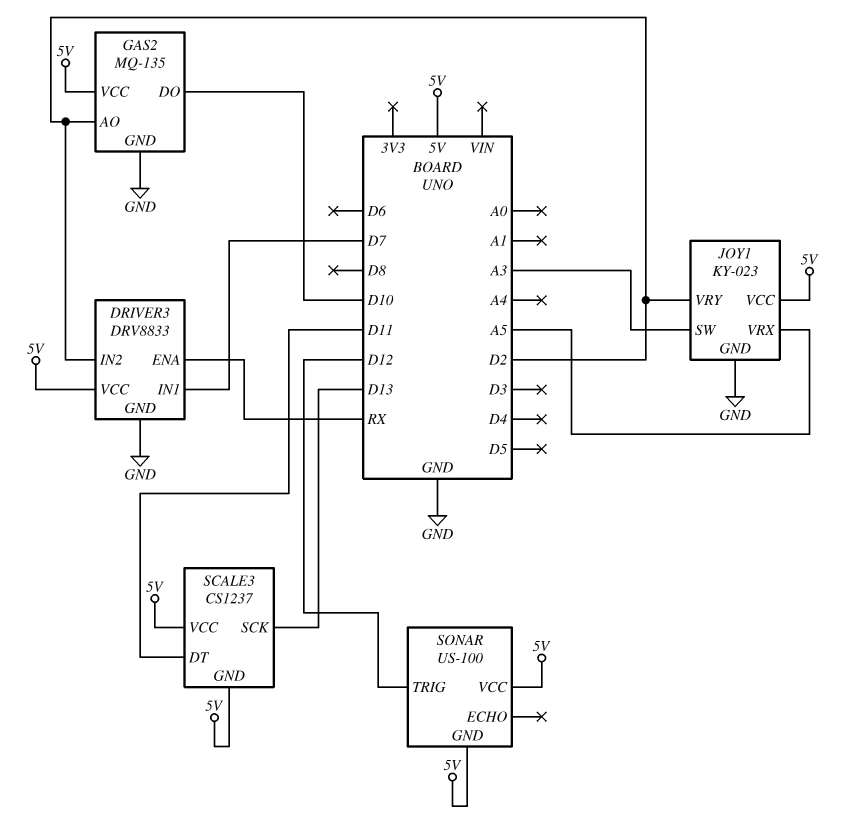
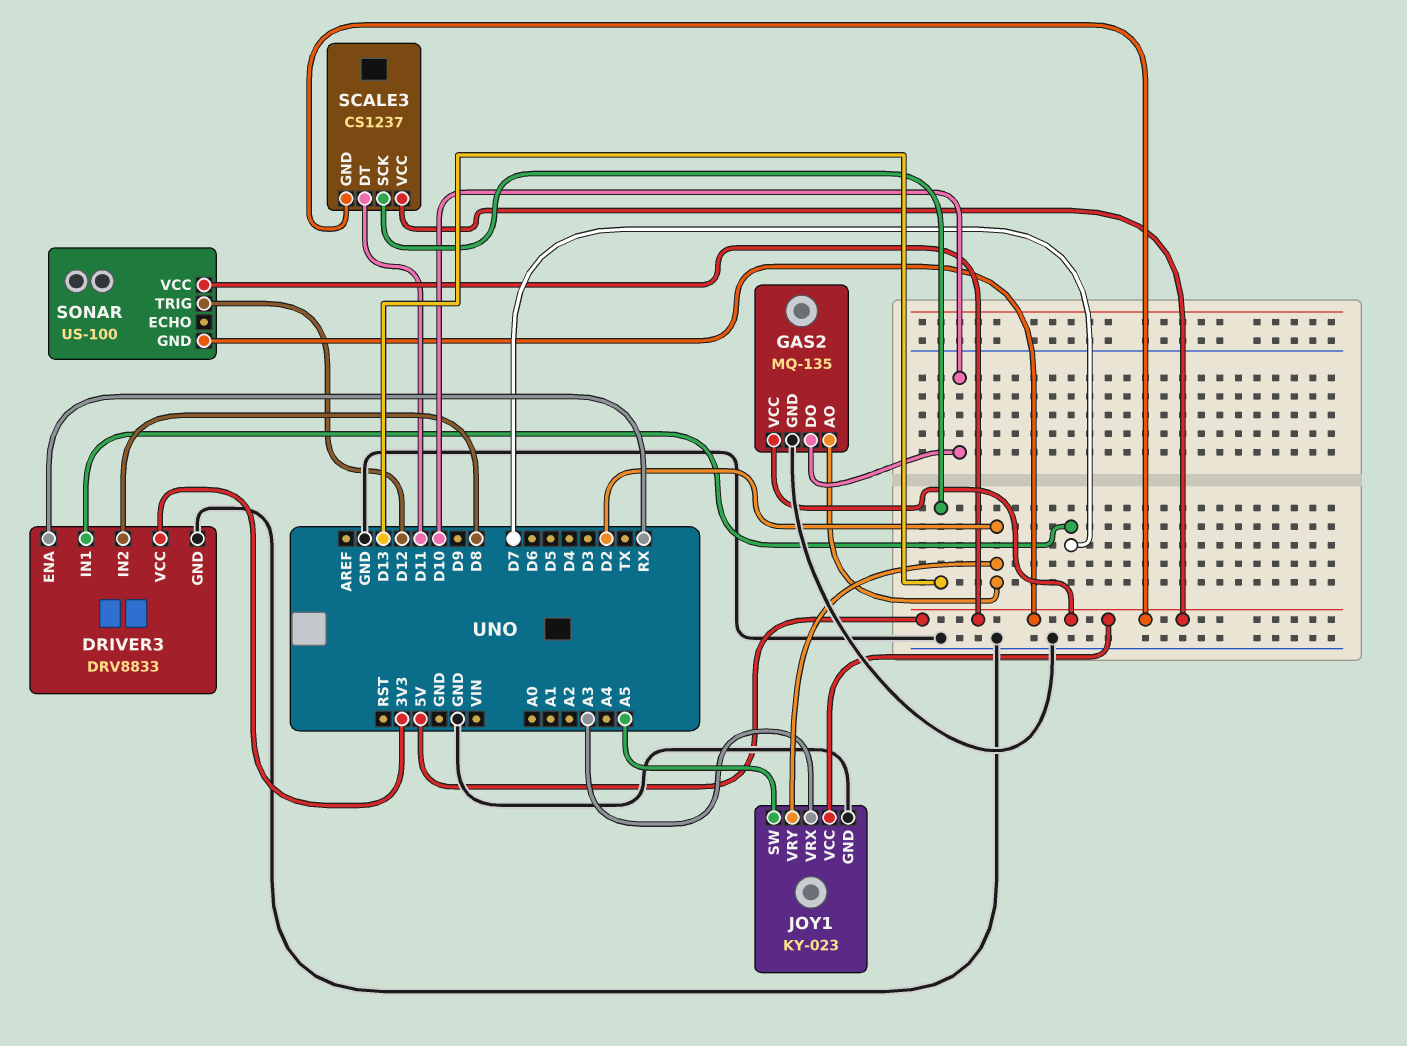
DRIVER3 pin IN2: D2 -> D8
DRIVER3 pin VCC: 5V -> 3V3
JOY1 pin SW: A3 -> A5
JOY1 pin VRX: A5 -> A3

